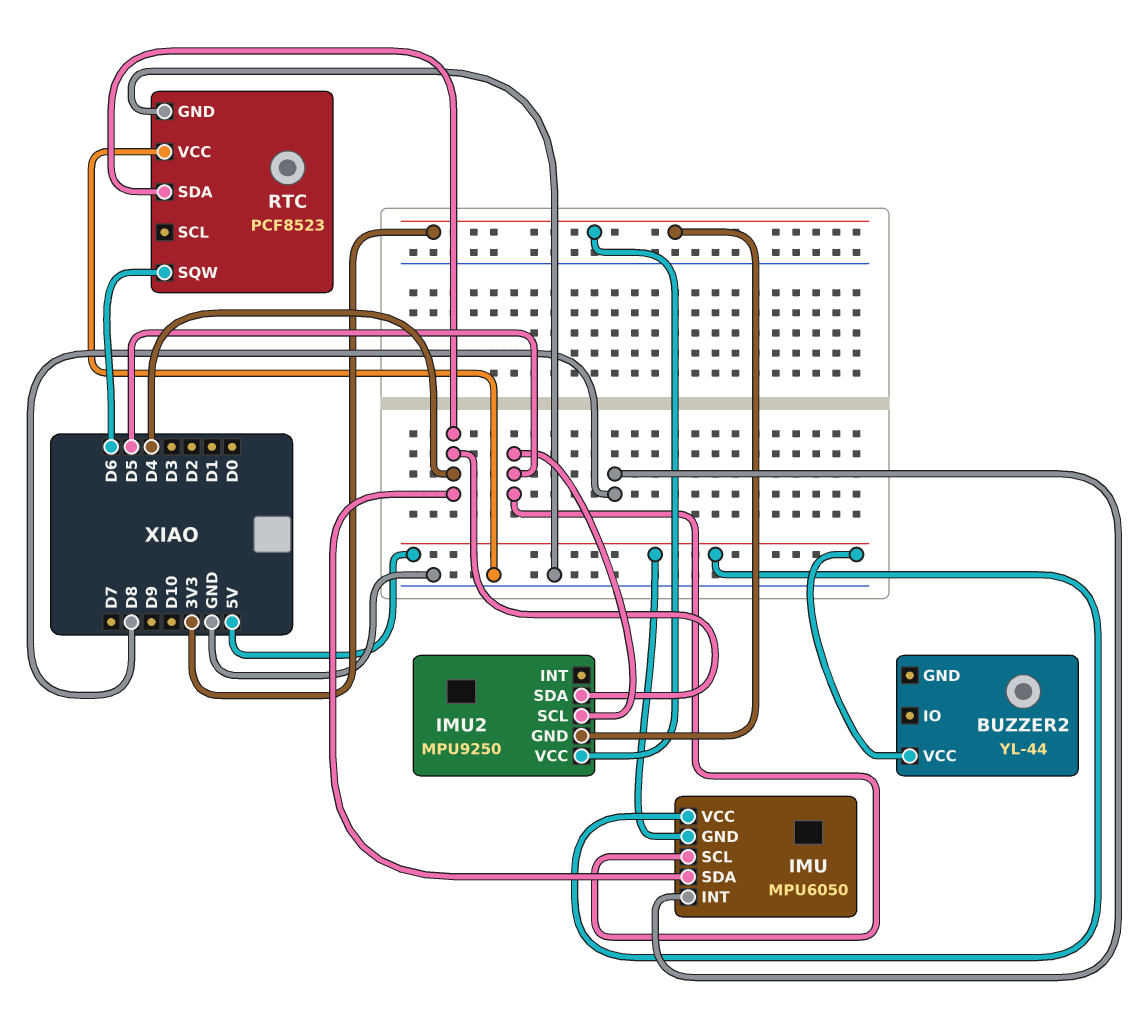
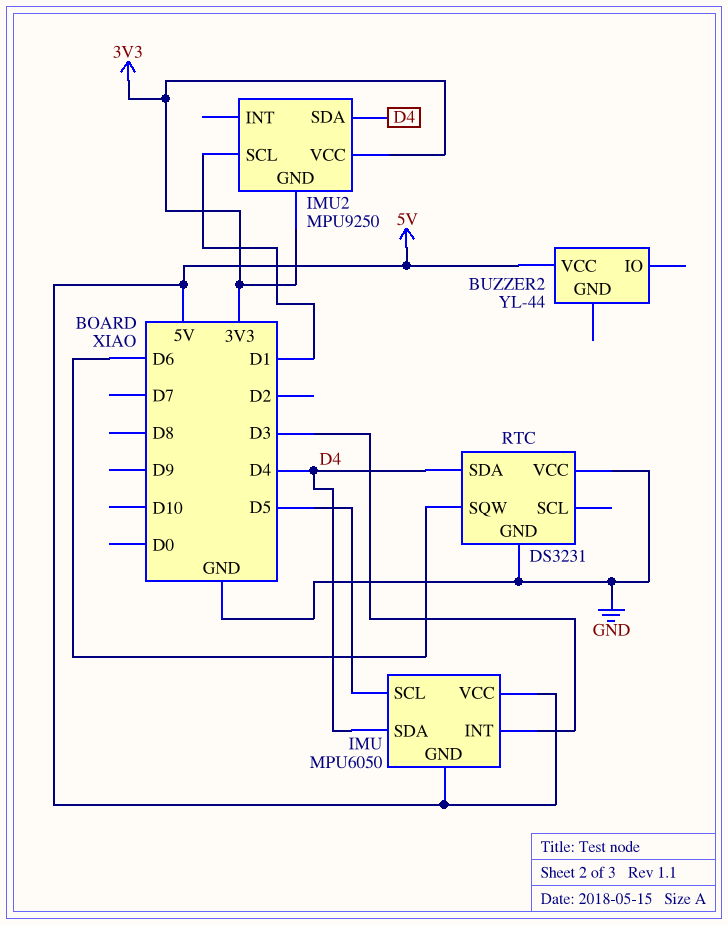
IMU pin INT: D8 -> D3
IMU2 pin SCL: D5 -> D1
RTC: PCF8523 -> DS3231

